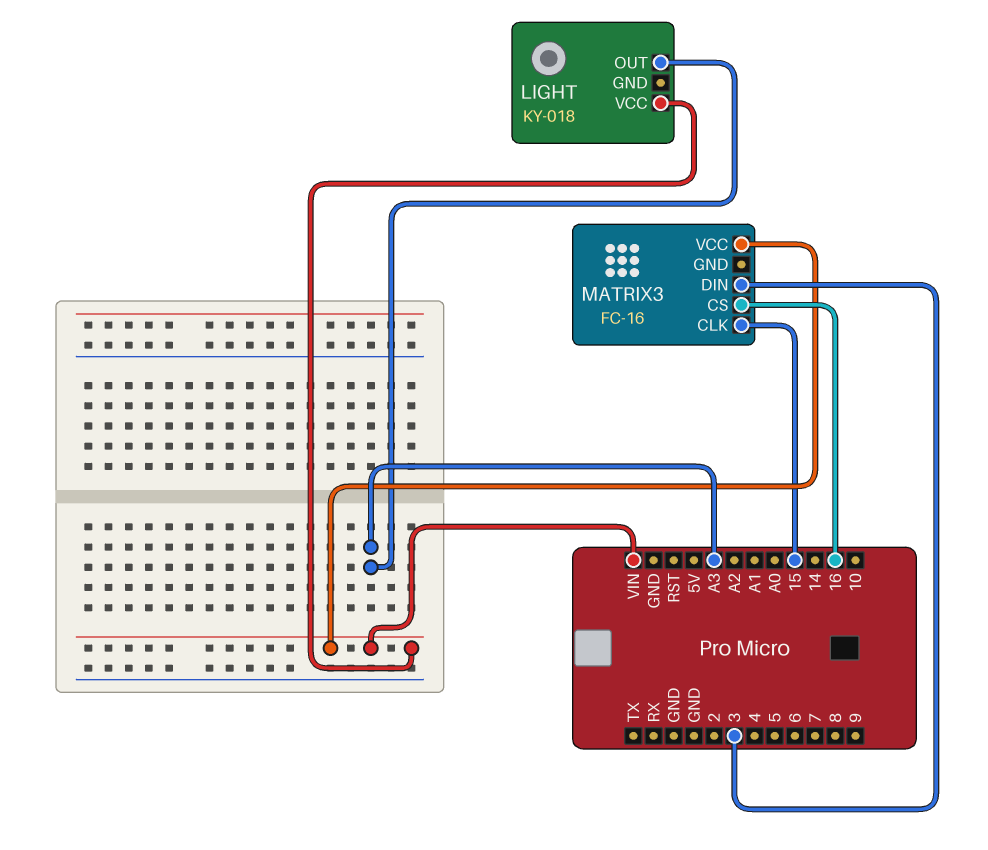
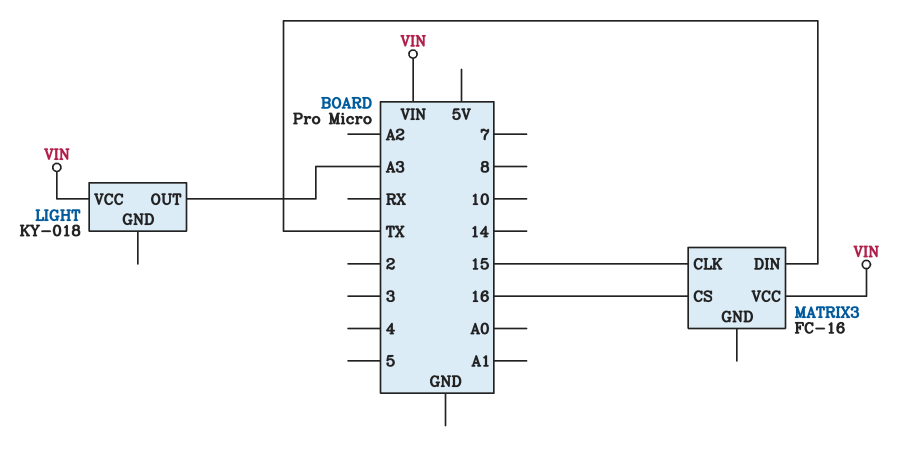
MATRIX3 pin DIN: 3 -> TX

